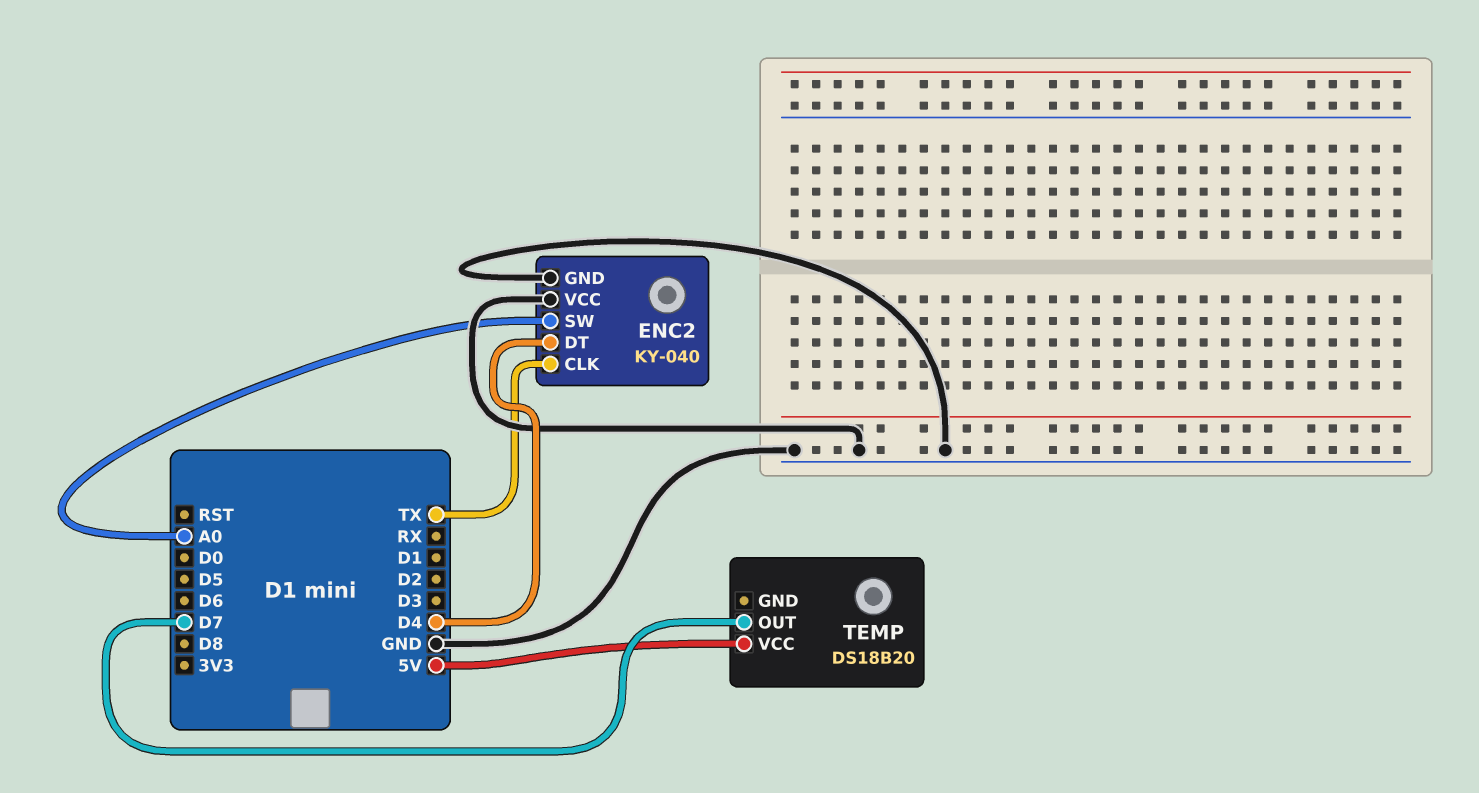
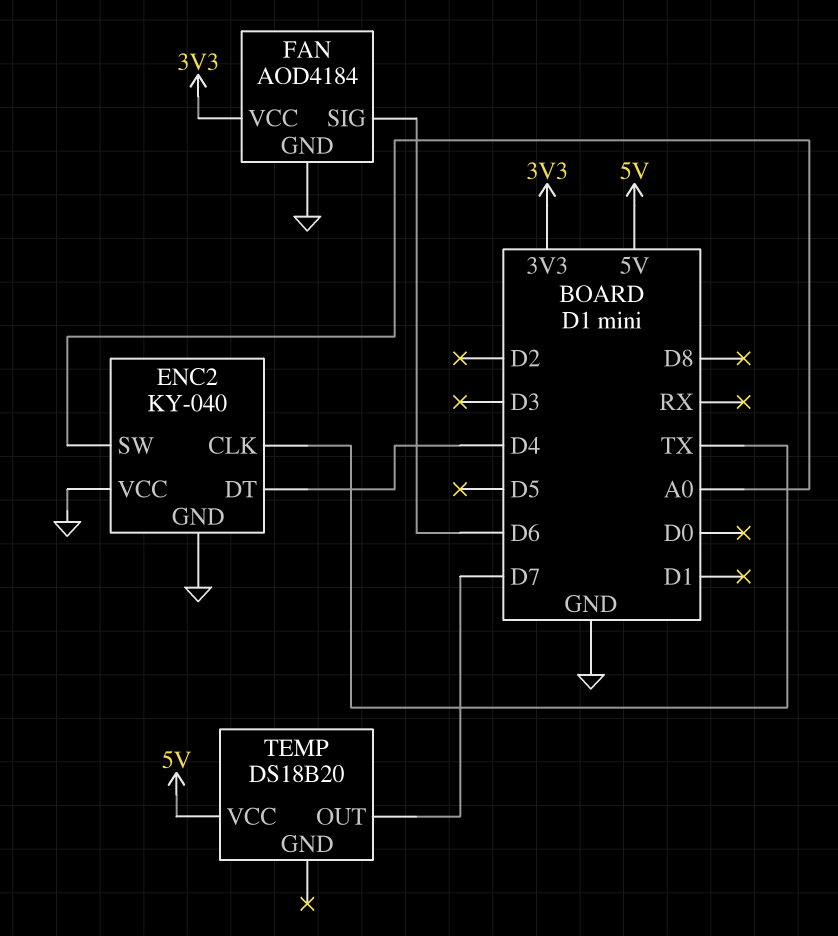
FAN: none -> AOD4184
FAN pin GND: none -> GND
FAN pin SIG: none -> D6
FAN pin VCC: none -> 3V3

